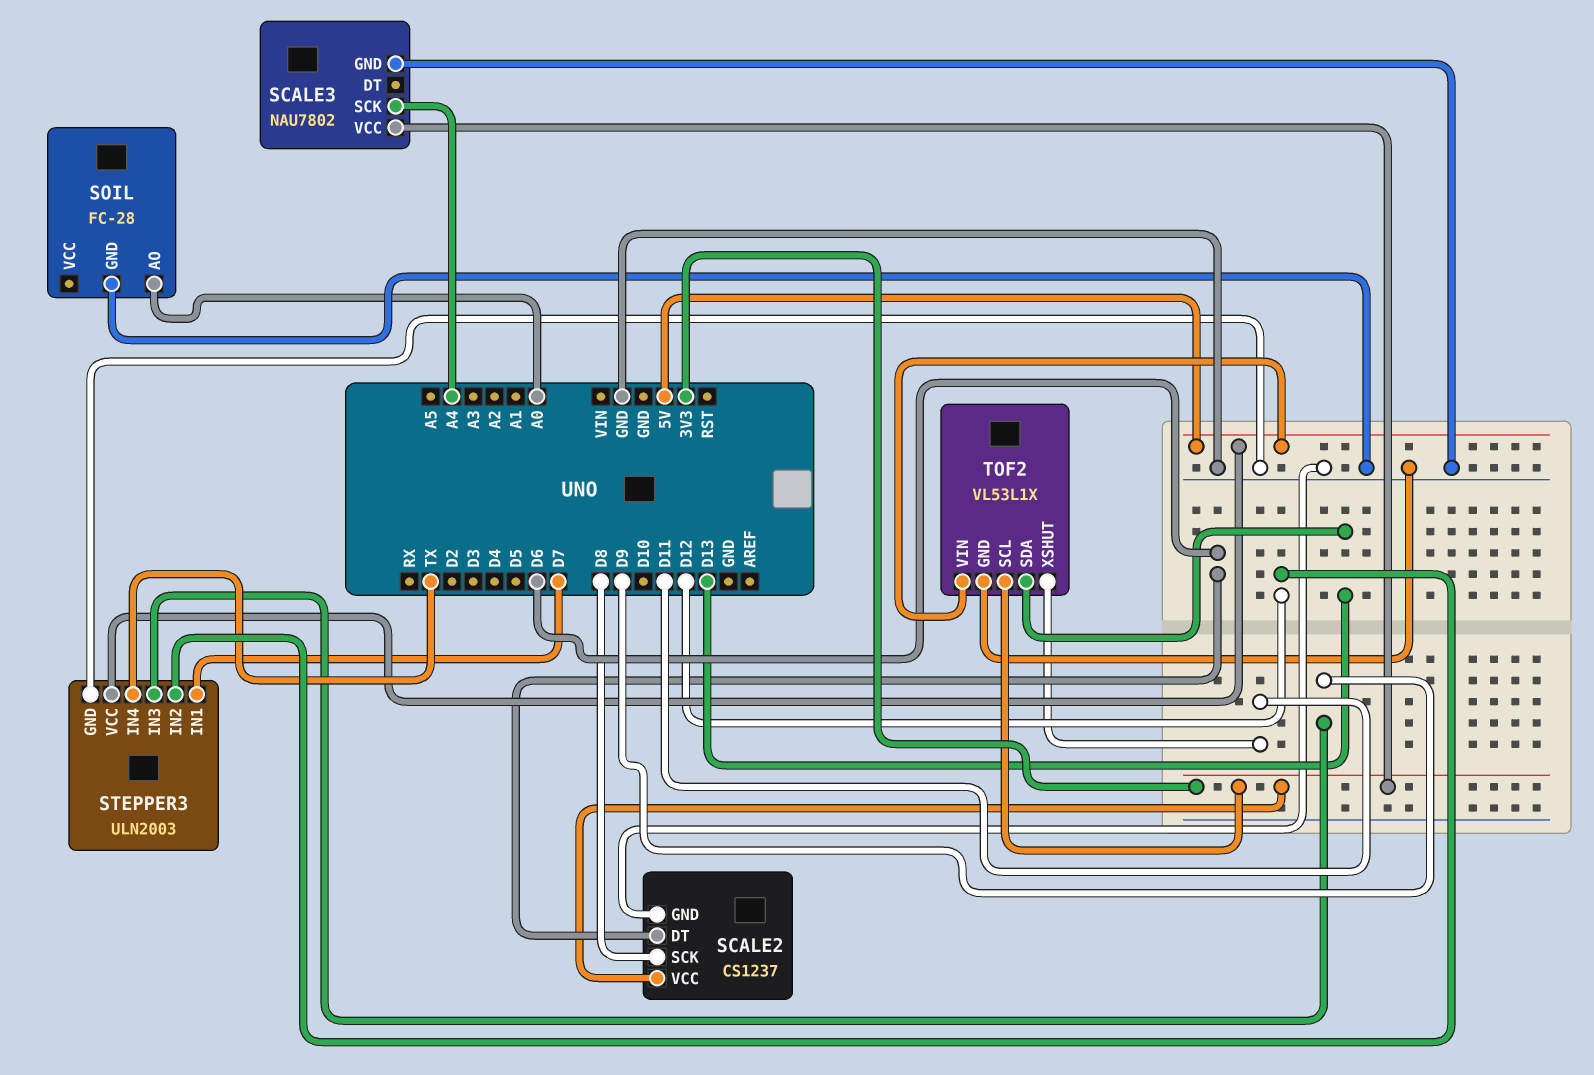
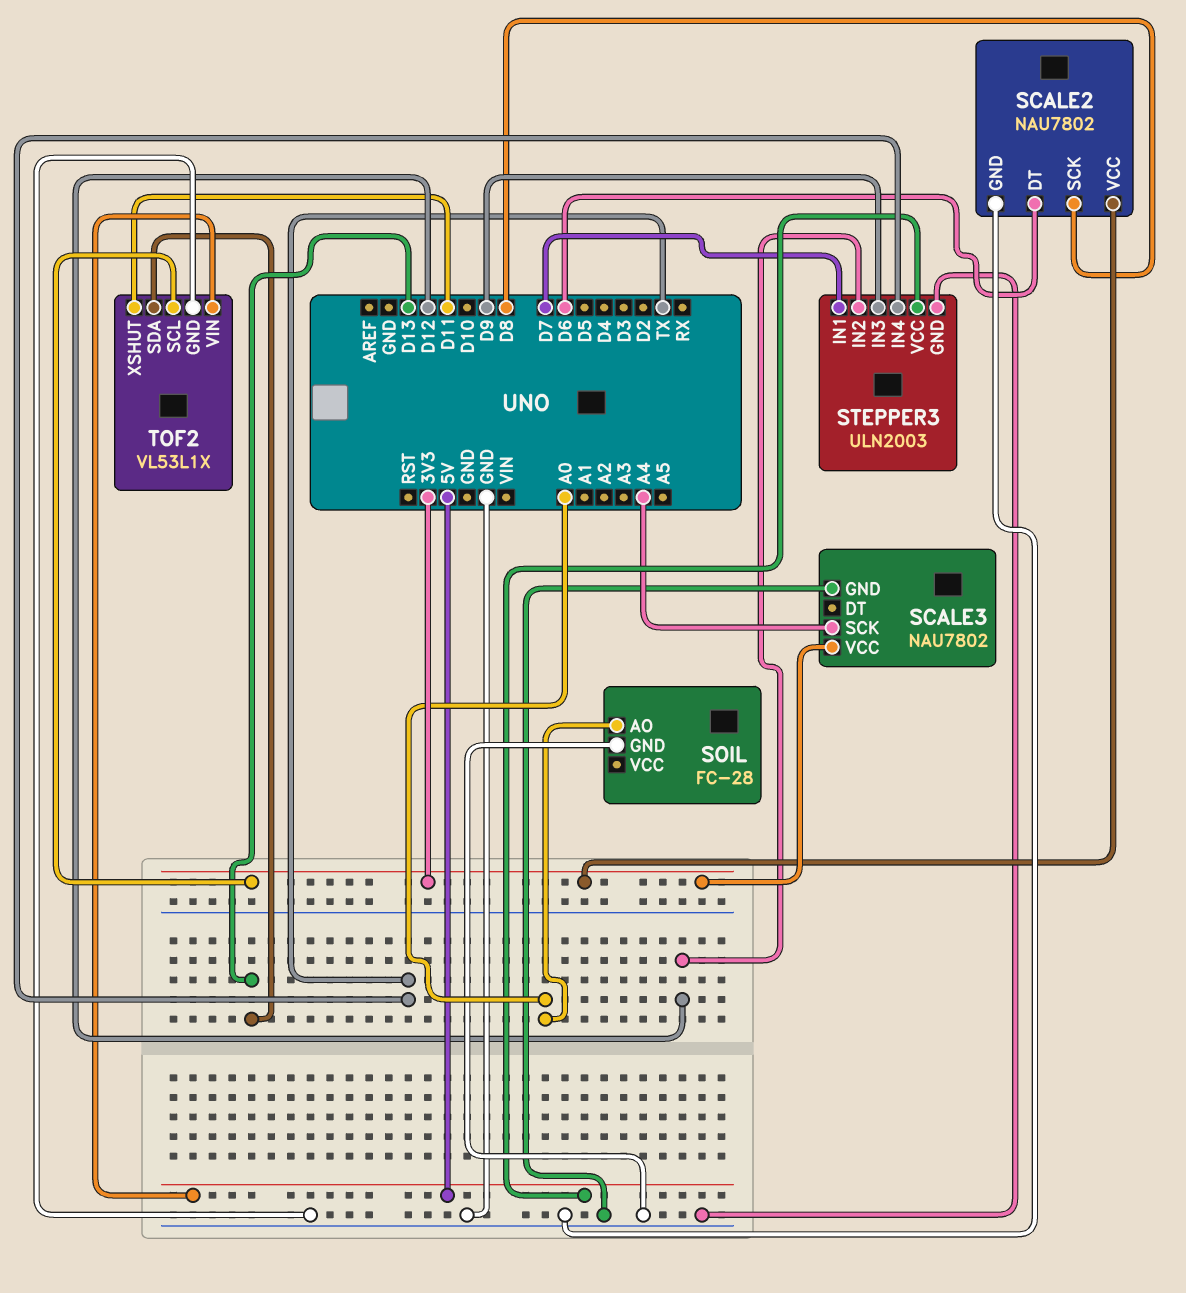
SCALE2: CS1237 -> NAU7802

